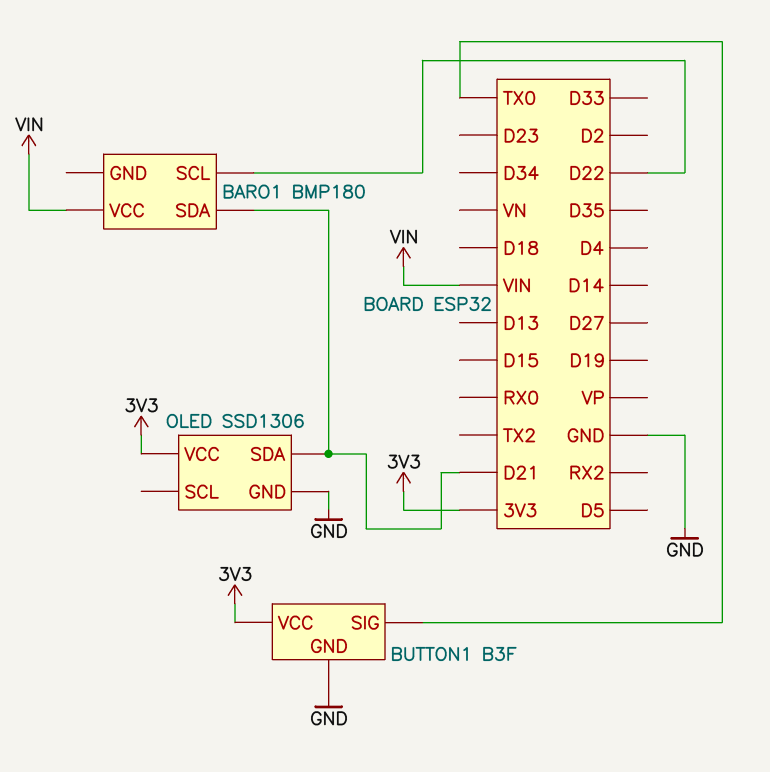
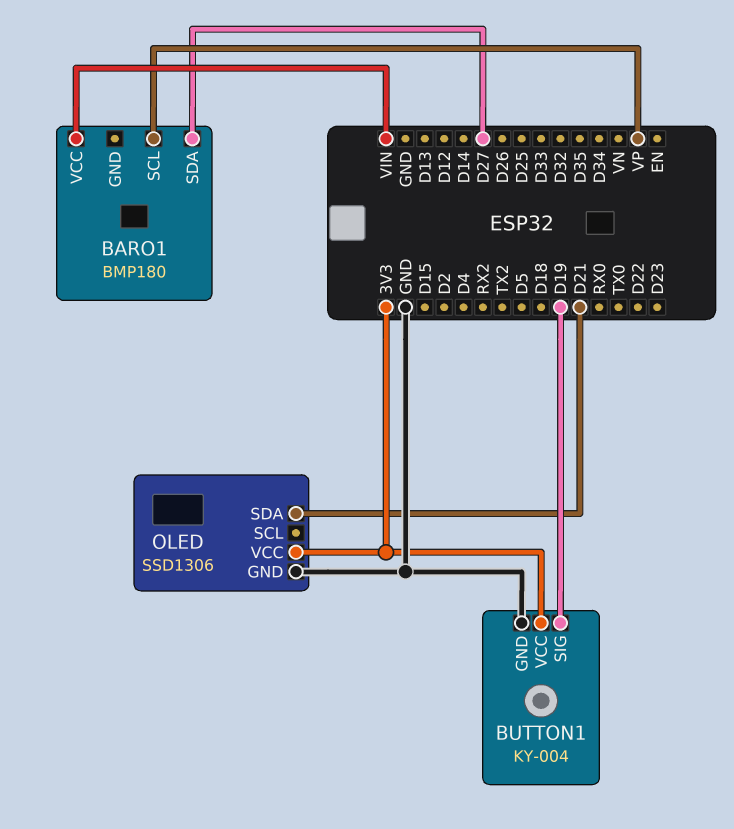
BARO1 pin SCL: D22 -> VP
BARO1 pin SDA: D21 -> D27
BUTTON1: B3F -> KY-004
BUTTON1 pin SIG: TX0 -> D19

